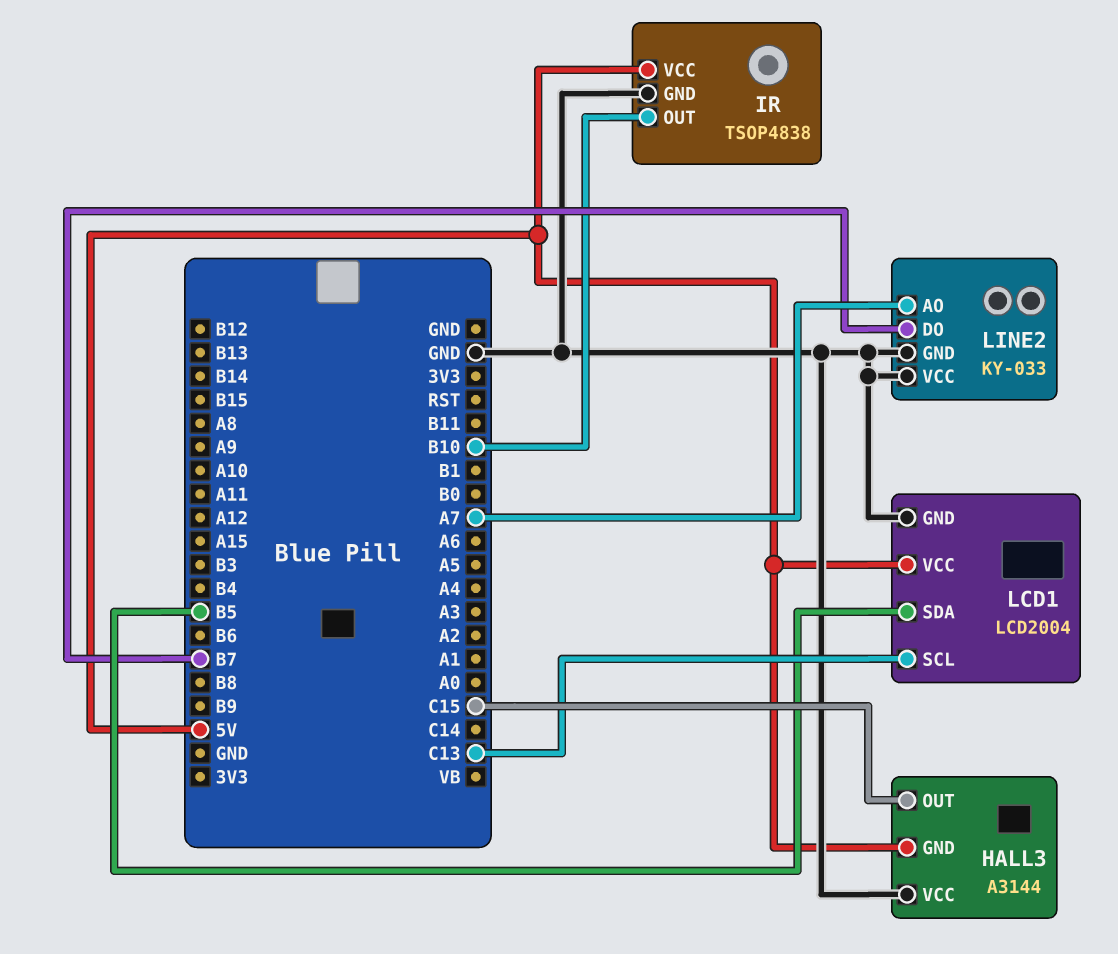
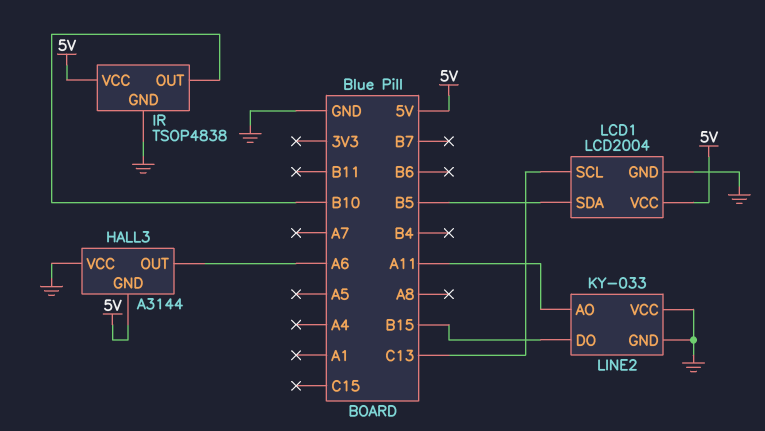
HALL3 pin OUT: C15 -> A6
LINE2 pin AO: A7 -> A11
LINE2 pin DO: B7 -> B15

